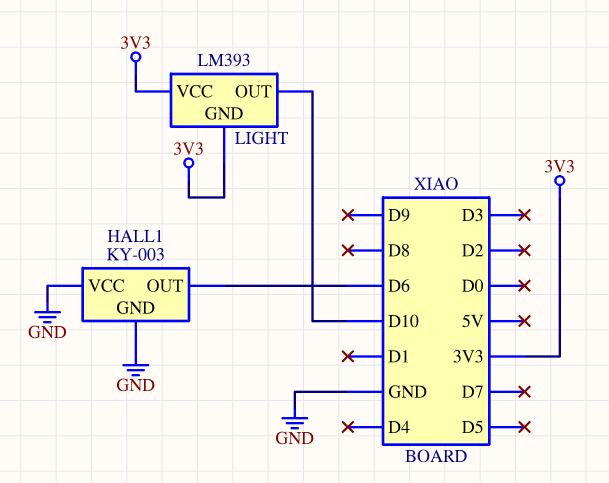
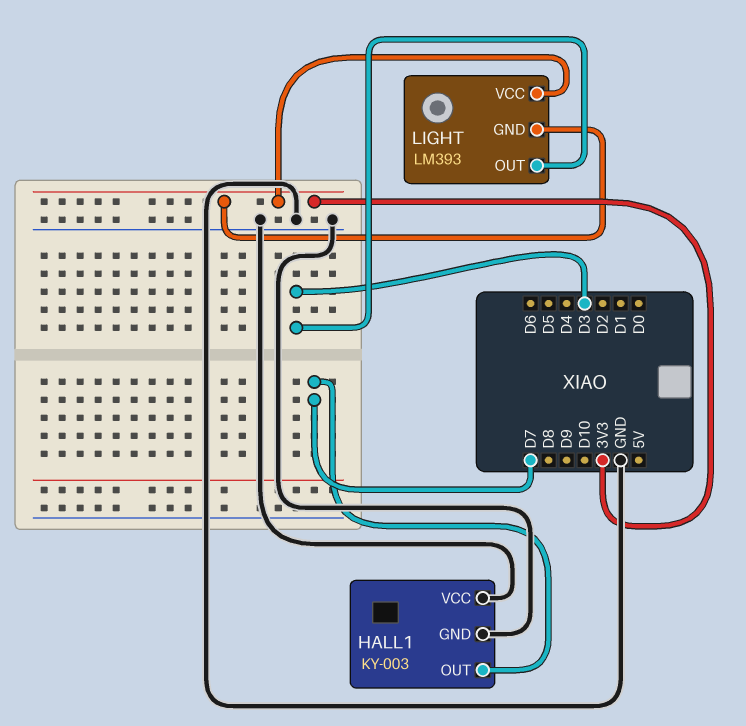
HALL1 pin OUT: D6 -> D7
LIGHT pin OUT: D10 -> D3

